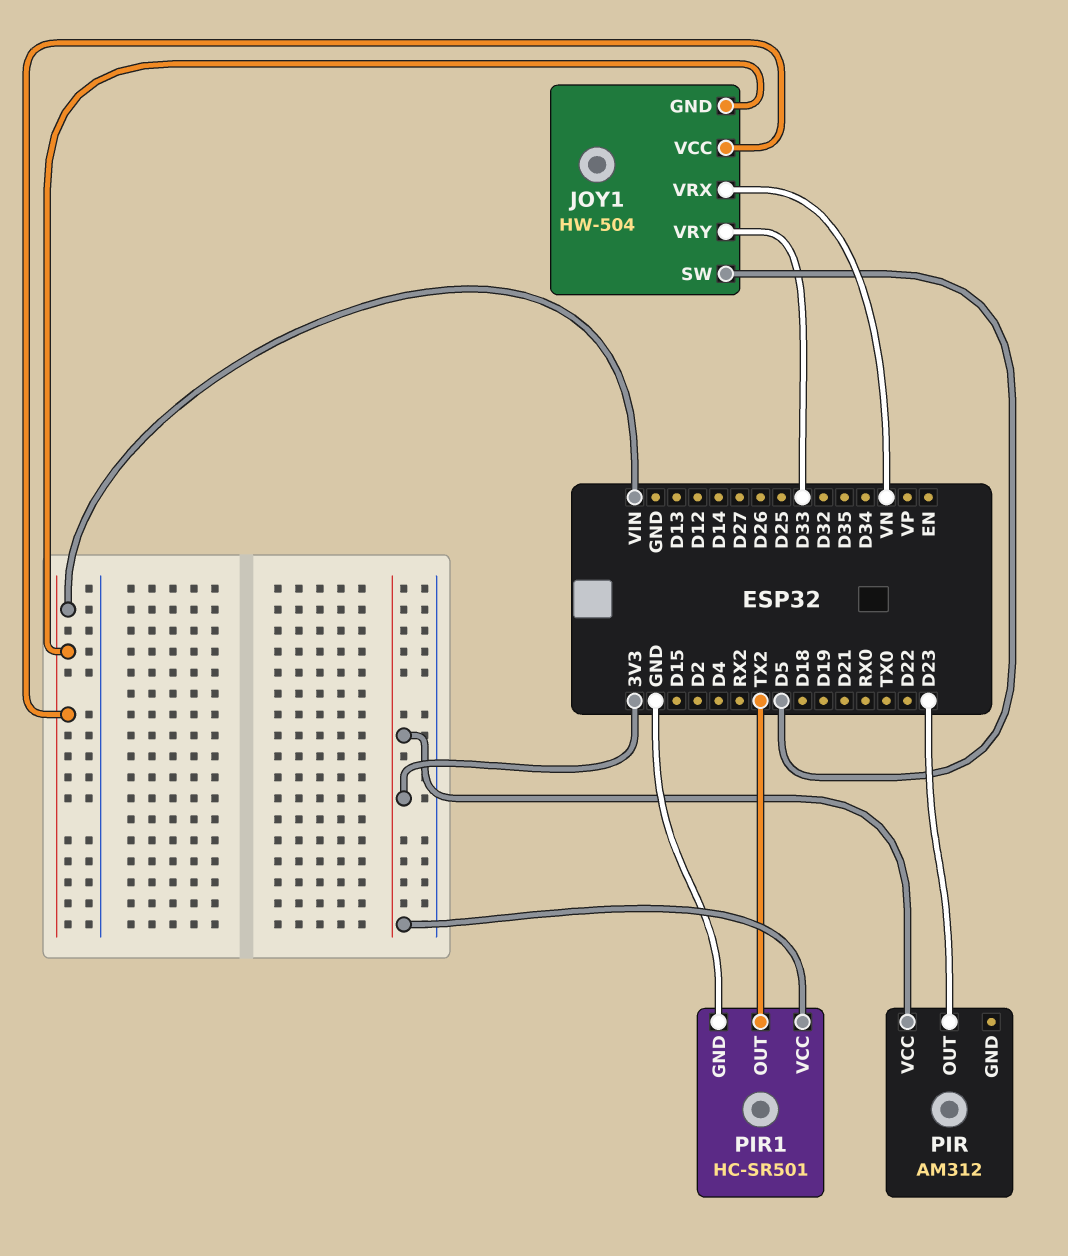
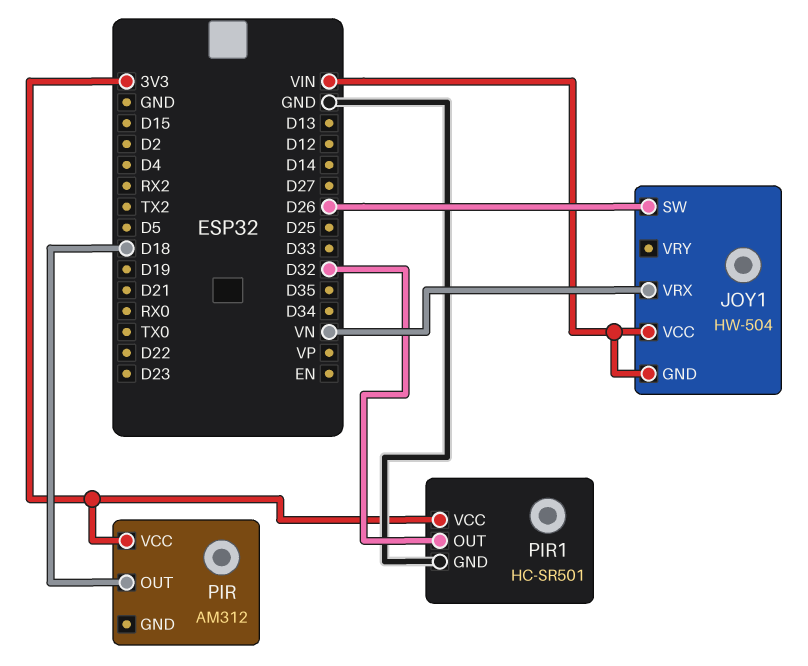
JOY1 pin SW: D5 -> D26
JOY1 pin VRY: D33 -> none
PIR pin OUT: D23 -> D18
PIR1 pin OUT: TX2 -> D32

